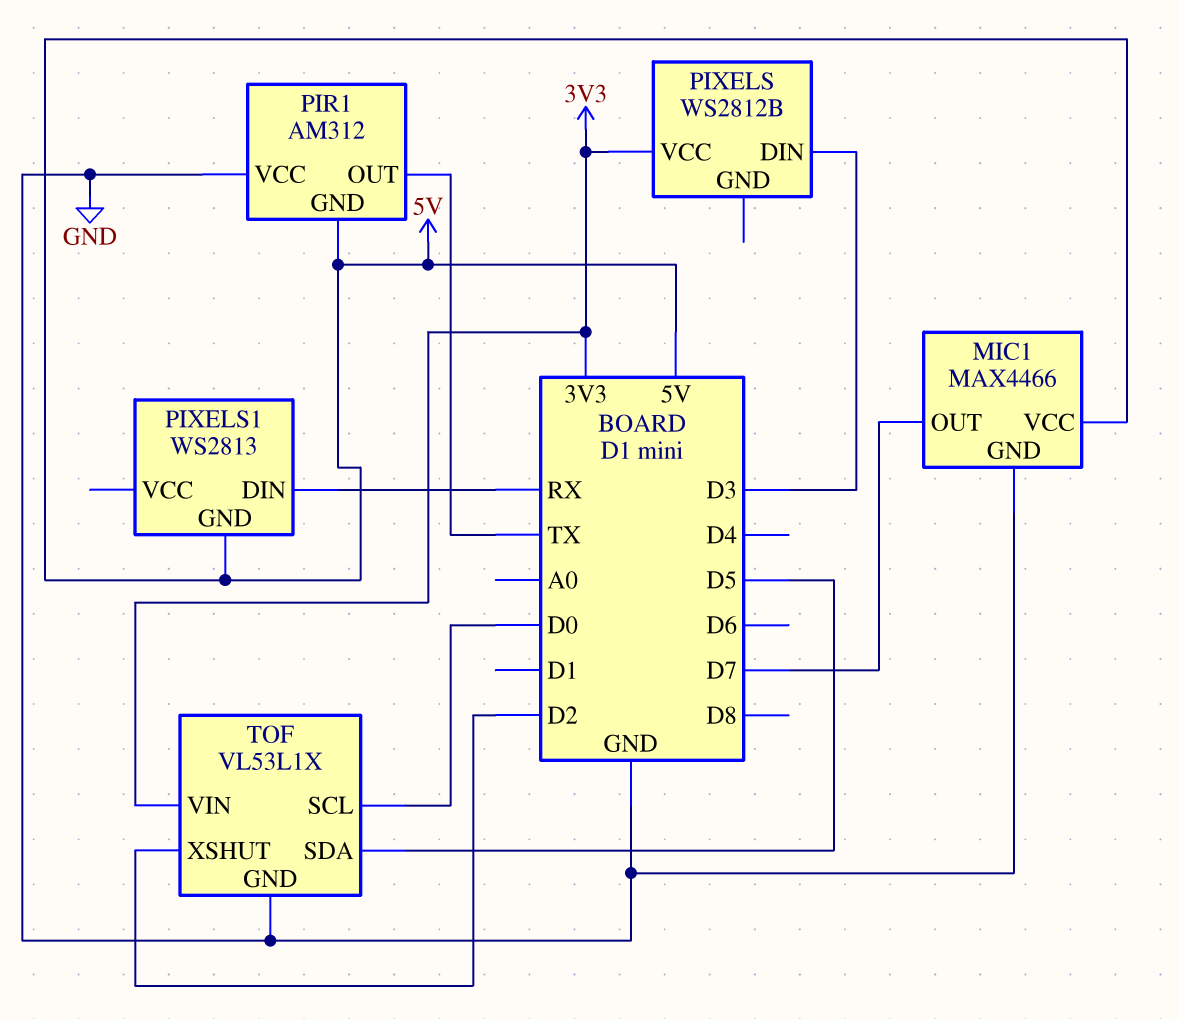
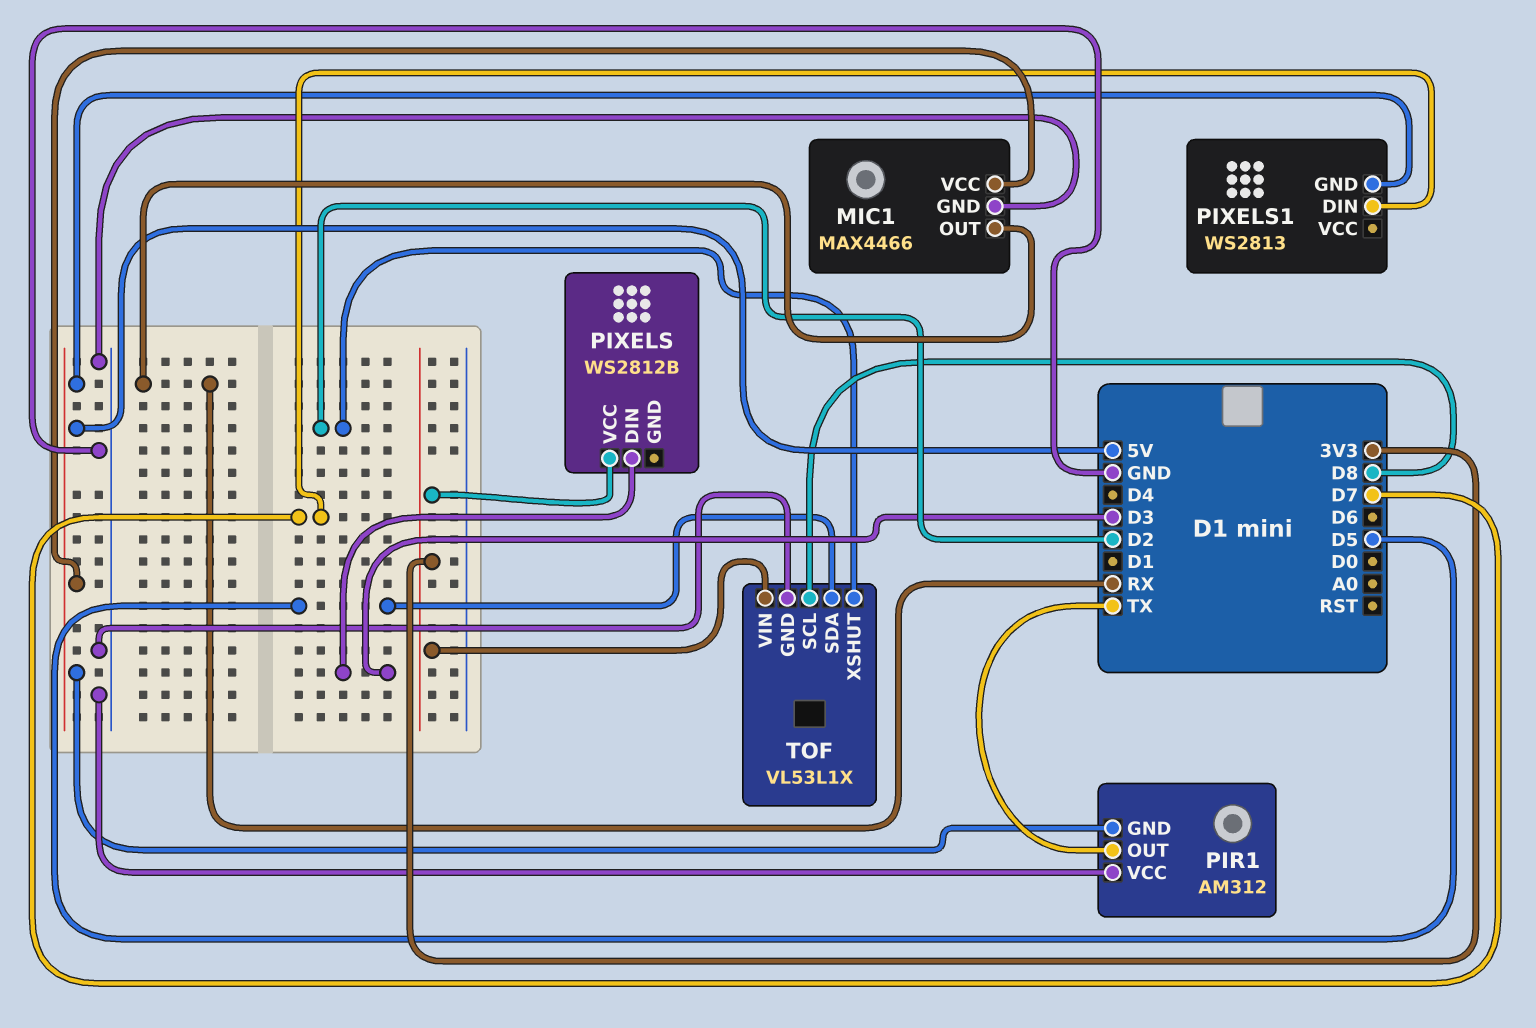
MIC1 pin OUT: D7 -> RX
PIXELS1 pin DIN: RX -> D7
TOF pin SCL: D0 -> D8

